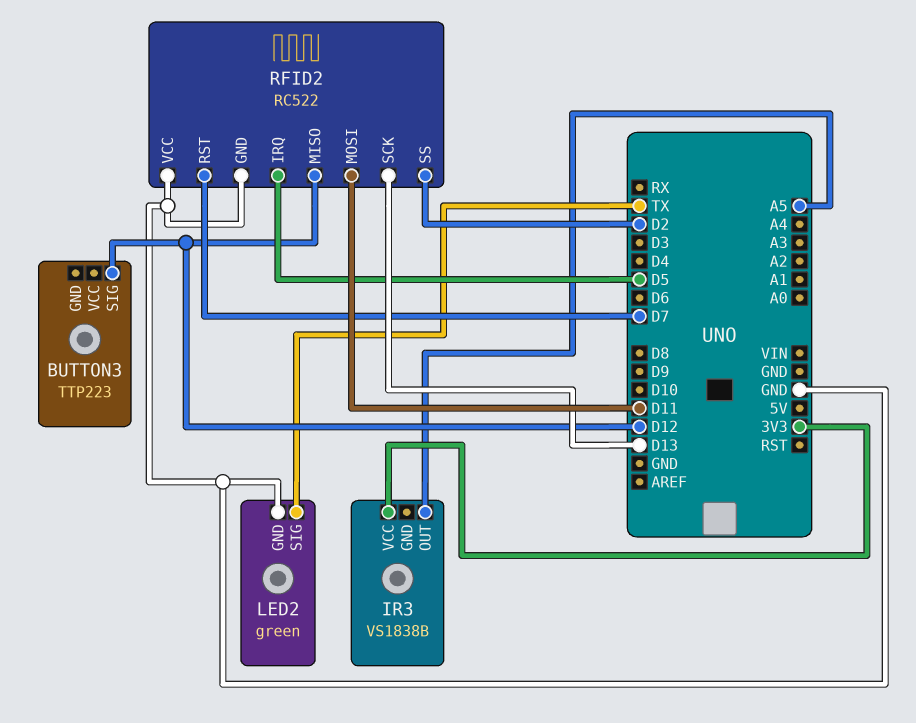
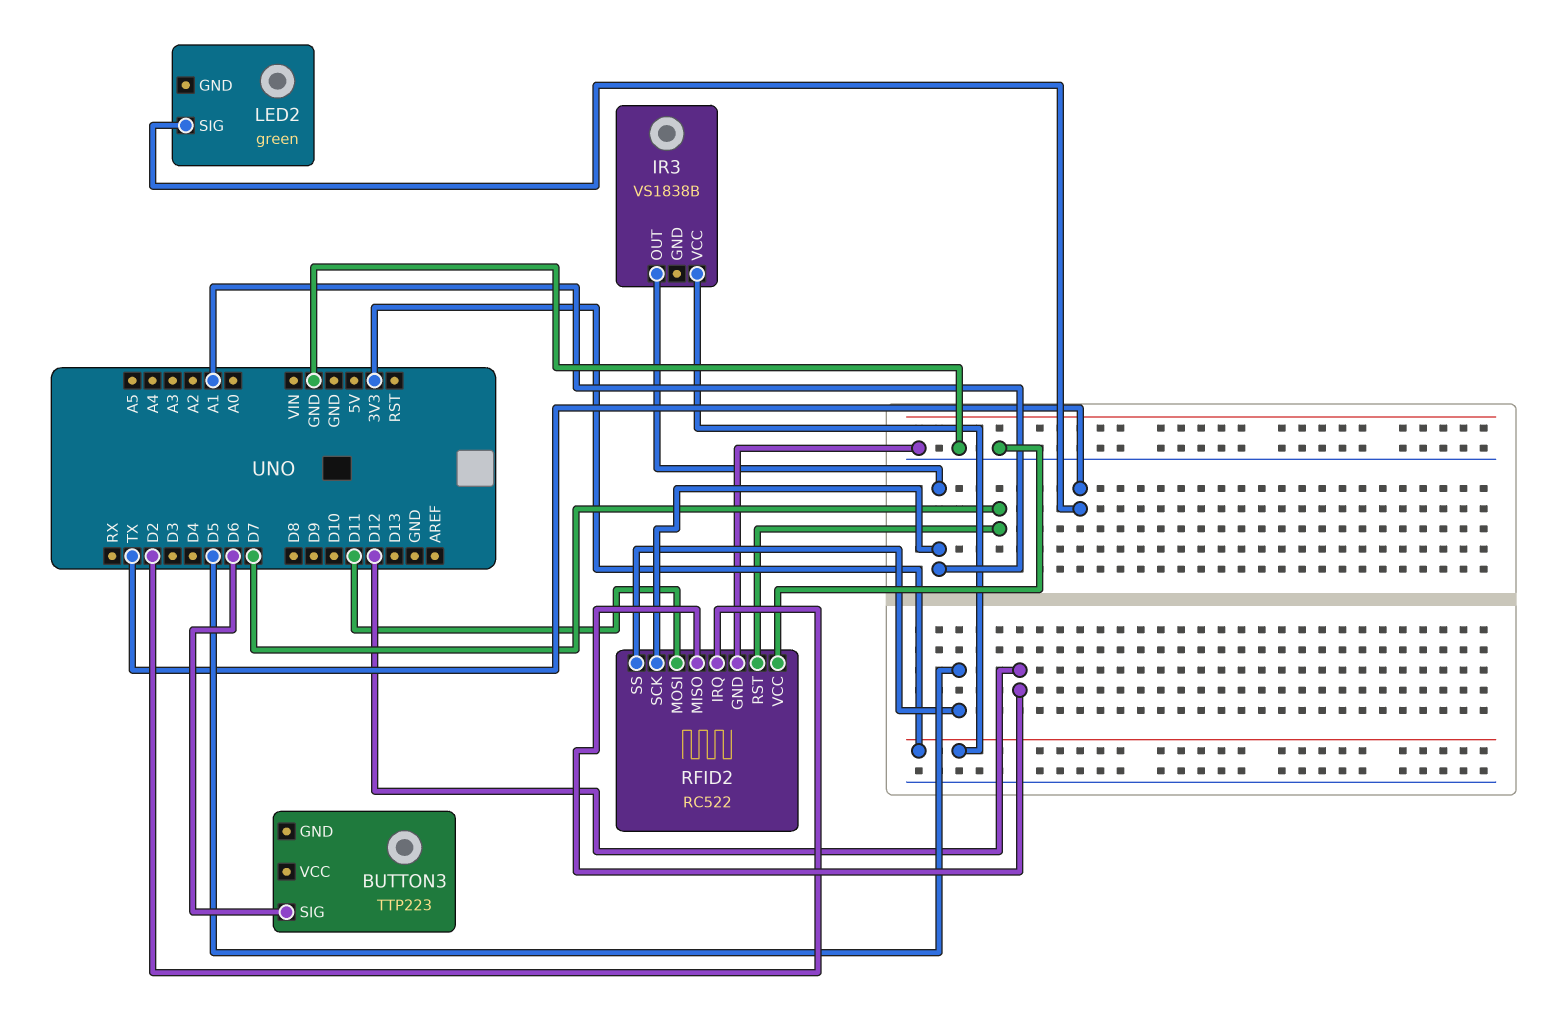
BUTTON3 pin SIG: D12 -> D6
IR3 pin OUT: A5 -> A1
LED2 pin GND: GND -> none
RFID2 pin IRQ: D5 -> D2
RFID2 pin SCK: D13 -> A1
RFID2 pin SS: D2 -> D5

